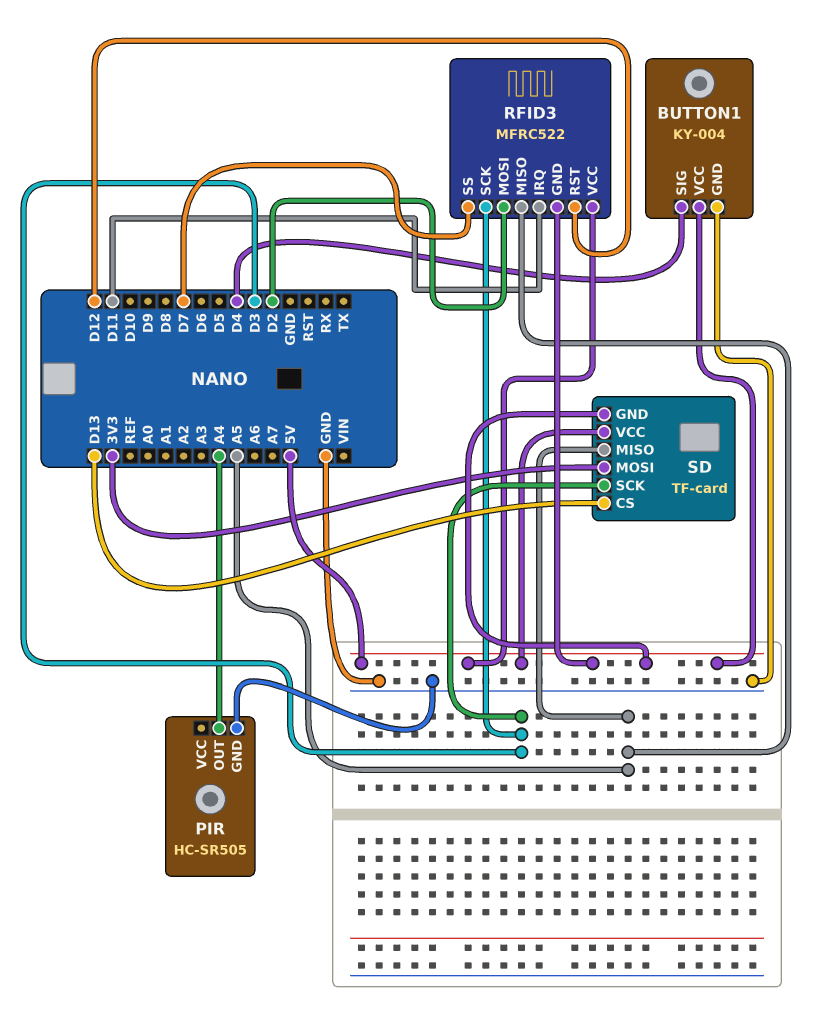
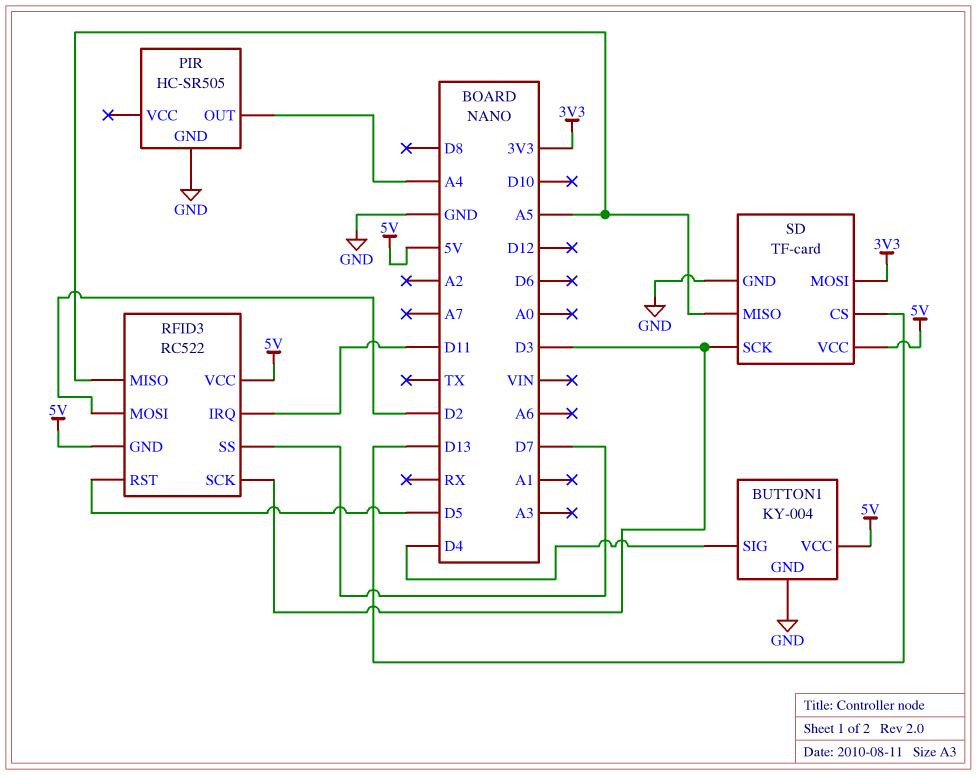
RFID3: MFRC522 -> RC522
RFID3 pin RST: D12 -> D5
SD pin GND: 5V -> GND

